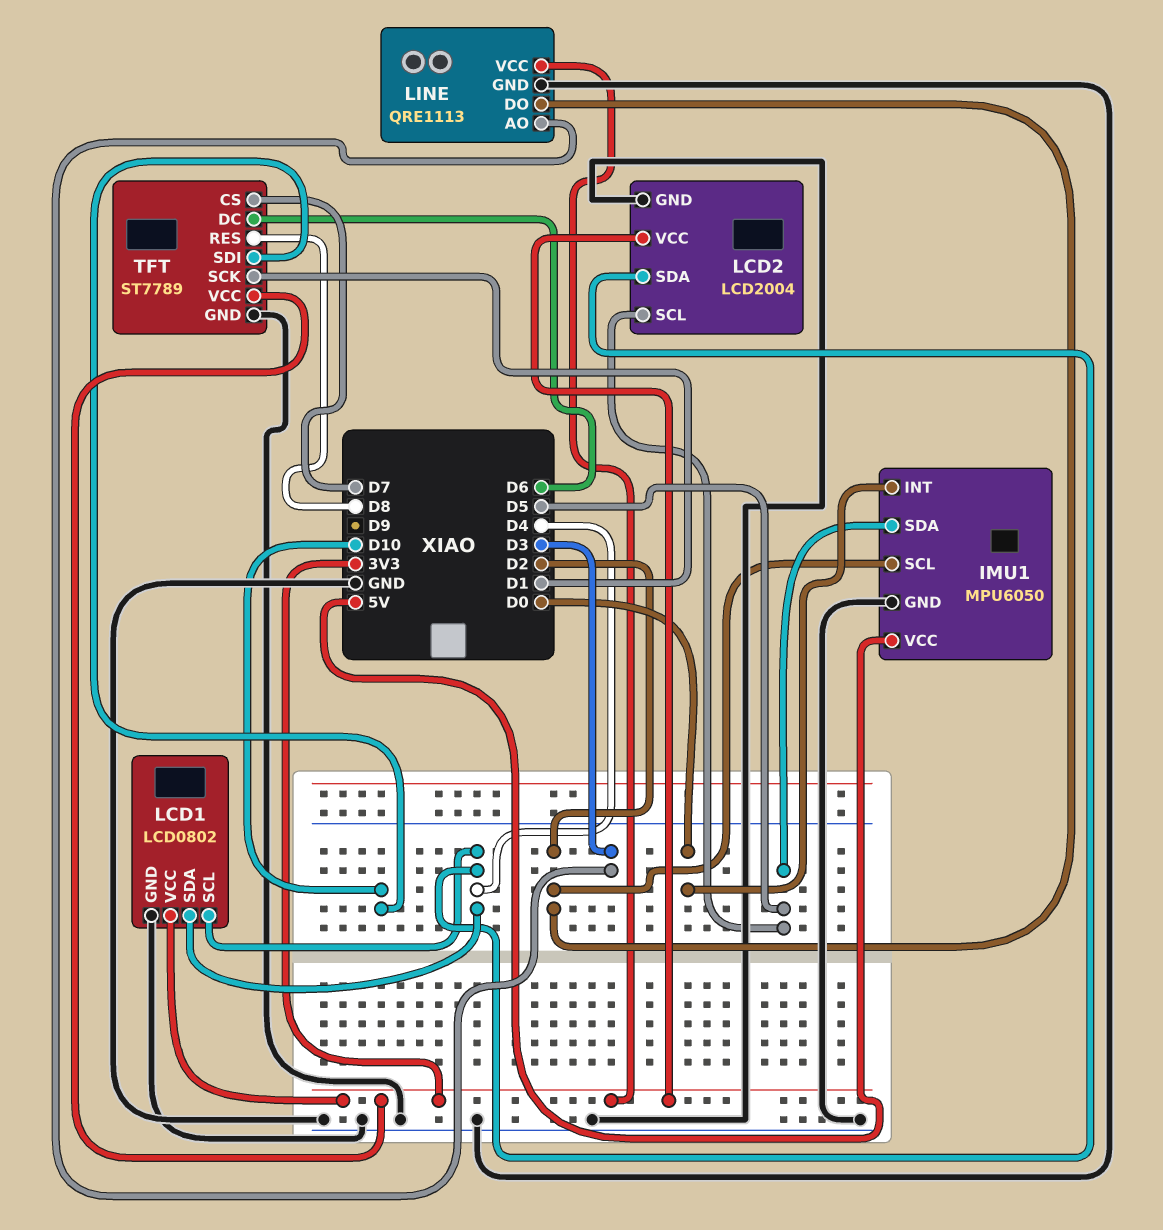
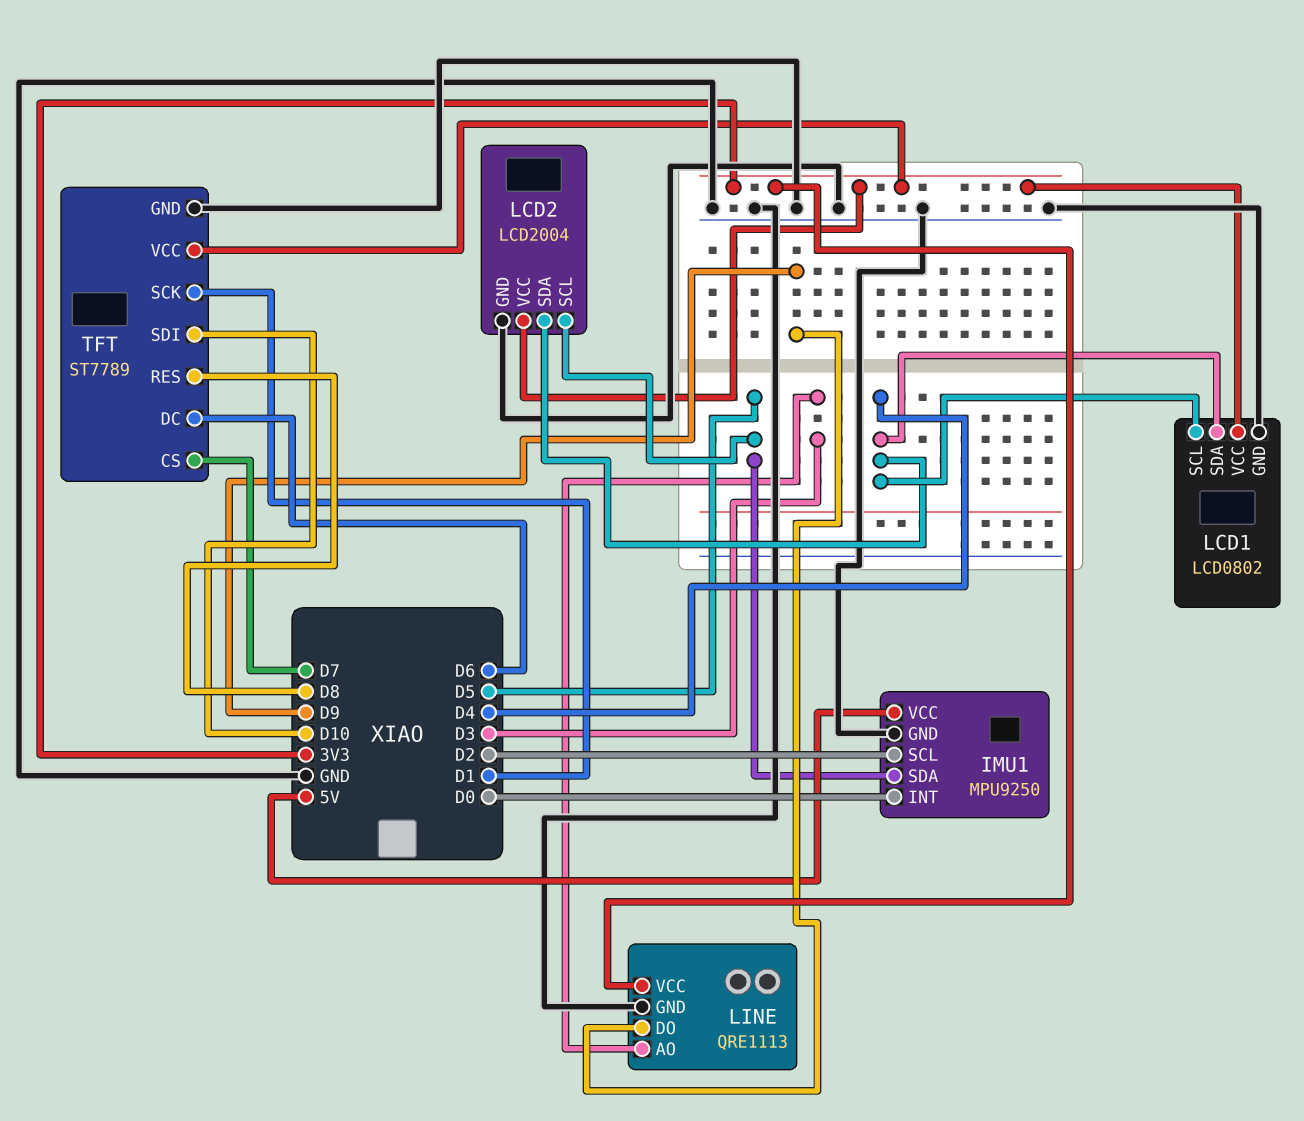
IMU1: MPU6050 -> MPU9250
LINE pin DO: D2 -> D9

